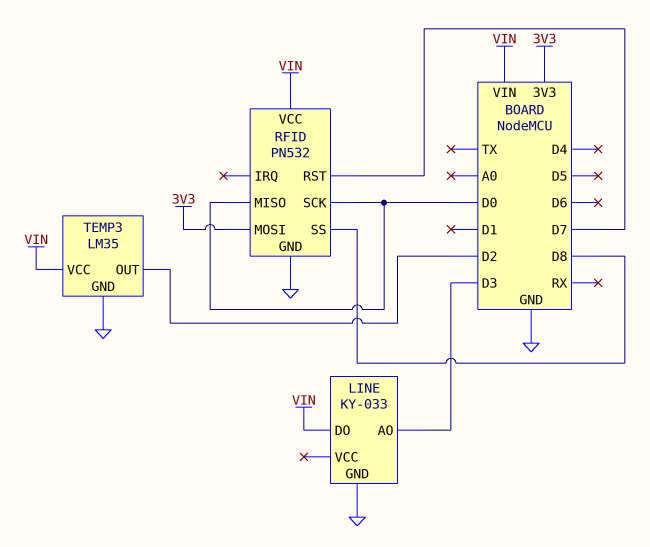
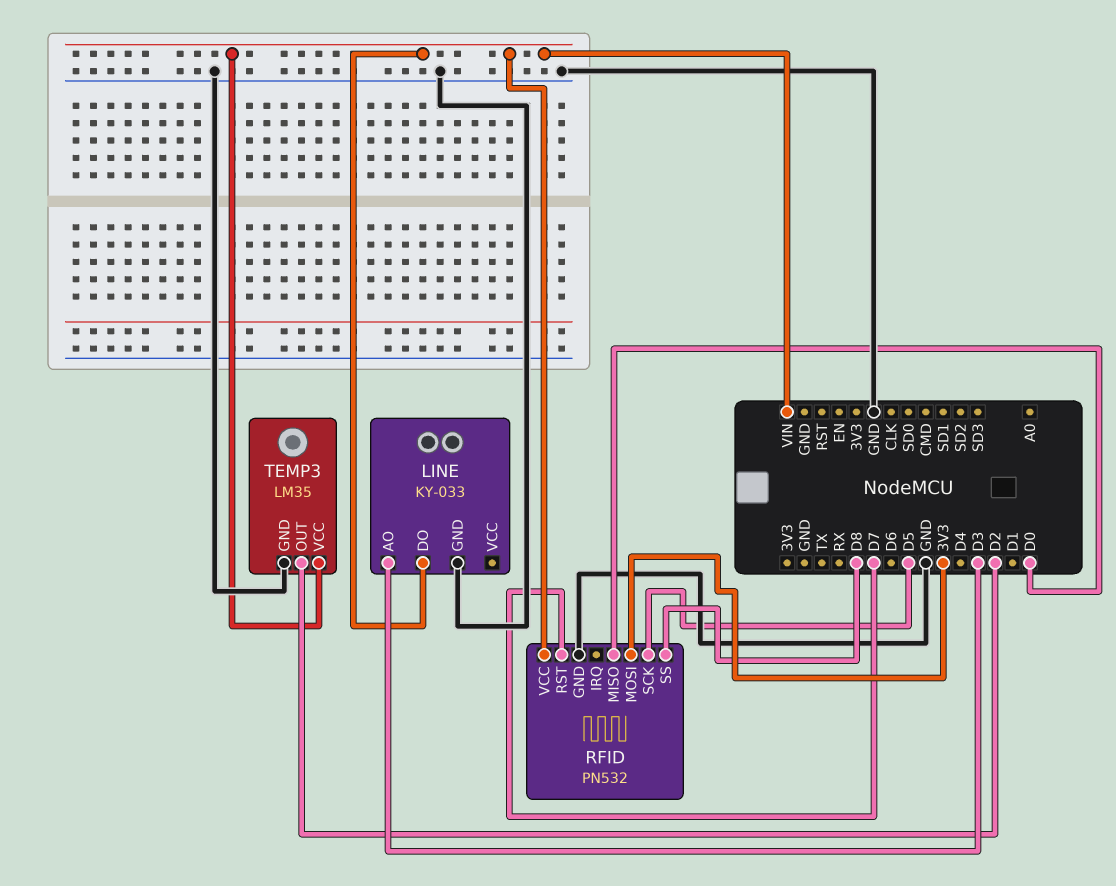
RFID pin SCK: D0 -> D5

